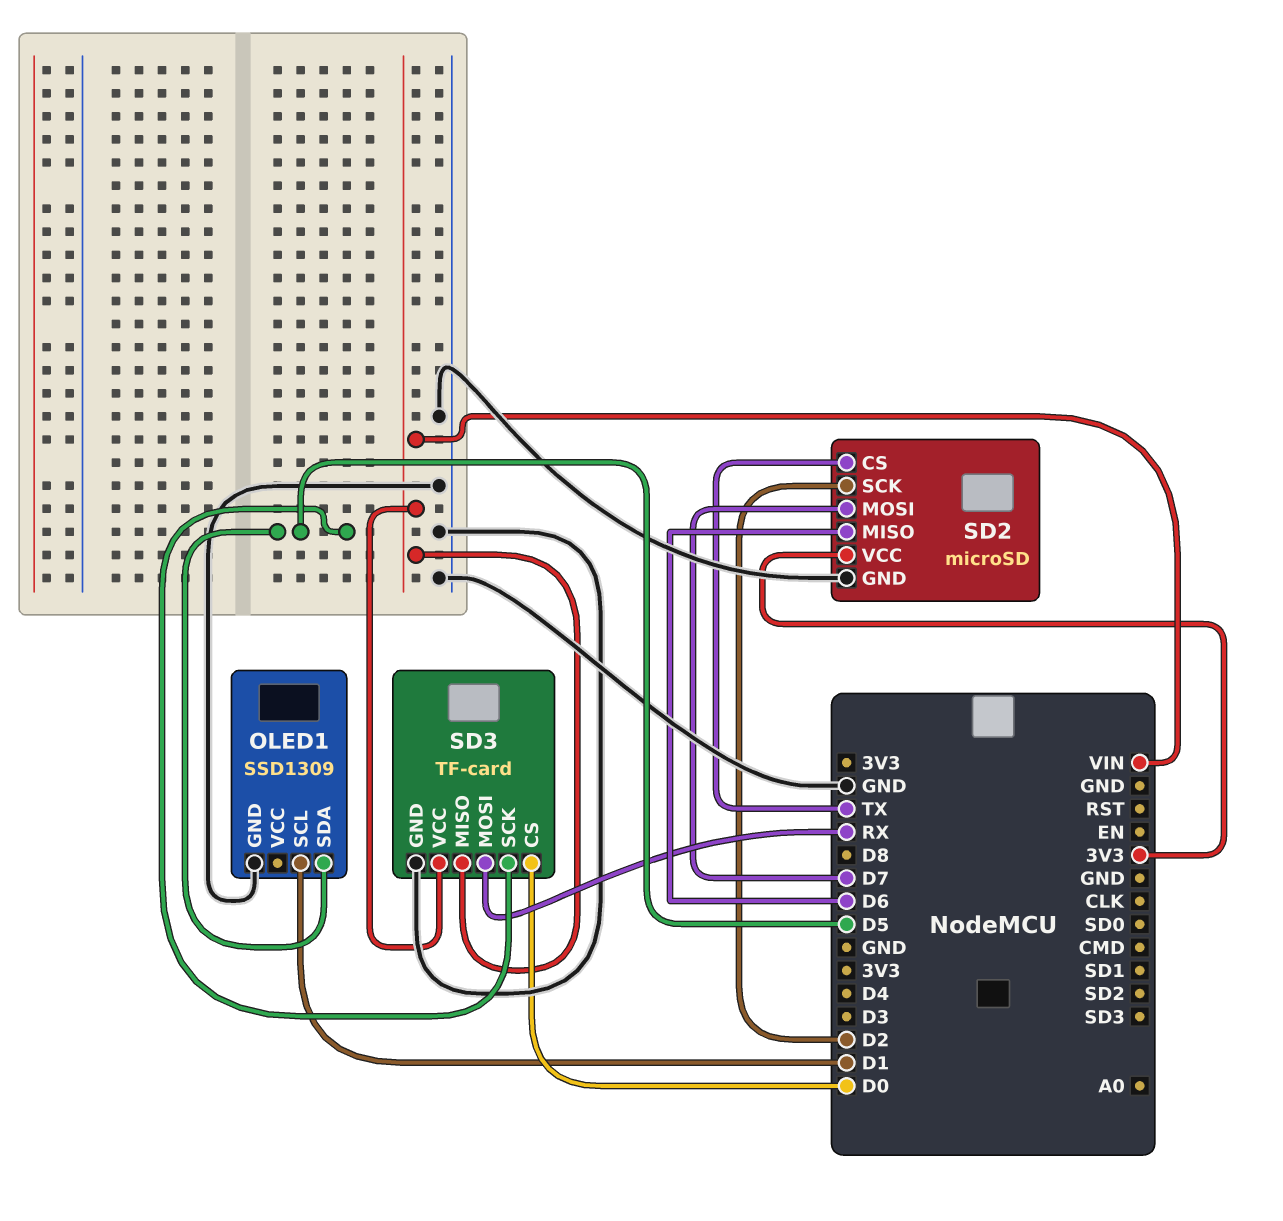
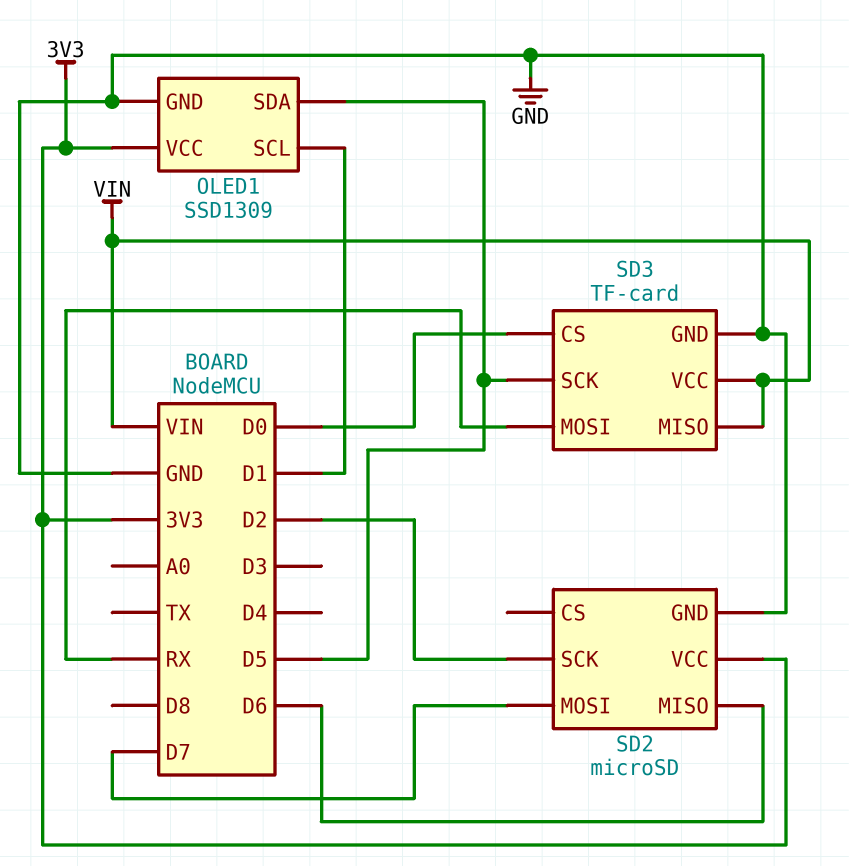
OLED1 pin VCC: none -> 3V3
SD2 pin CS: TX -> none

